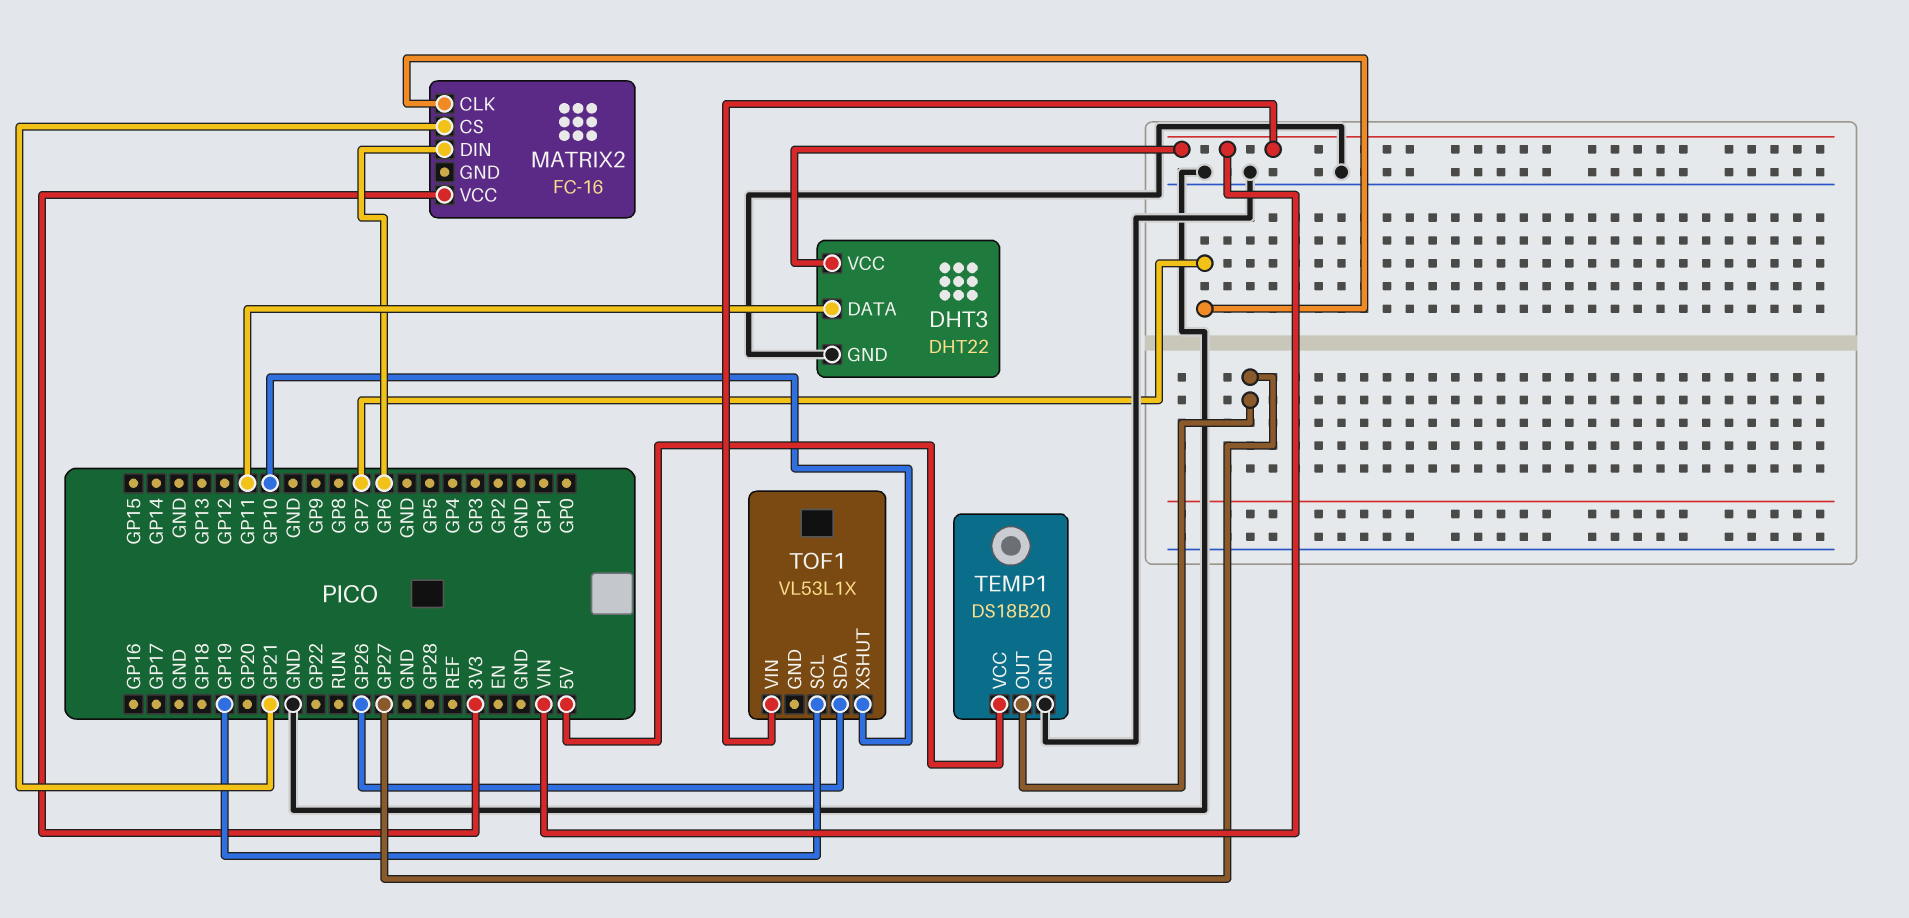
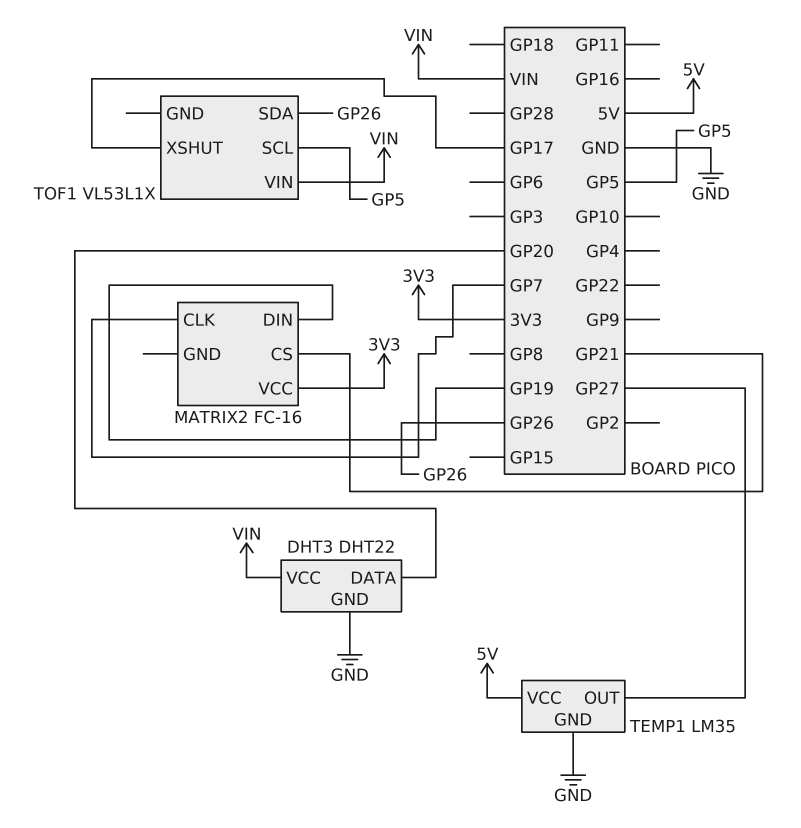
DHT3 pin DATA: GP11 -> GP20
MATRIX2 pin DIN: GP6 -> GP19
TEMP1: DS18B20 -> LM35
TOF1 pin SCL: GP19 -> GP5
TOF1 pin XSHUT: GP10 -> GP17

